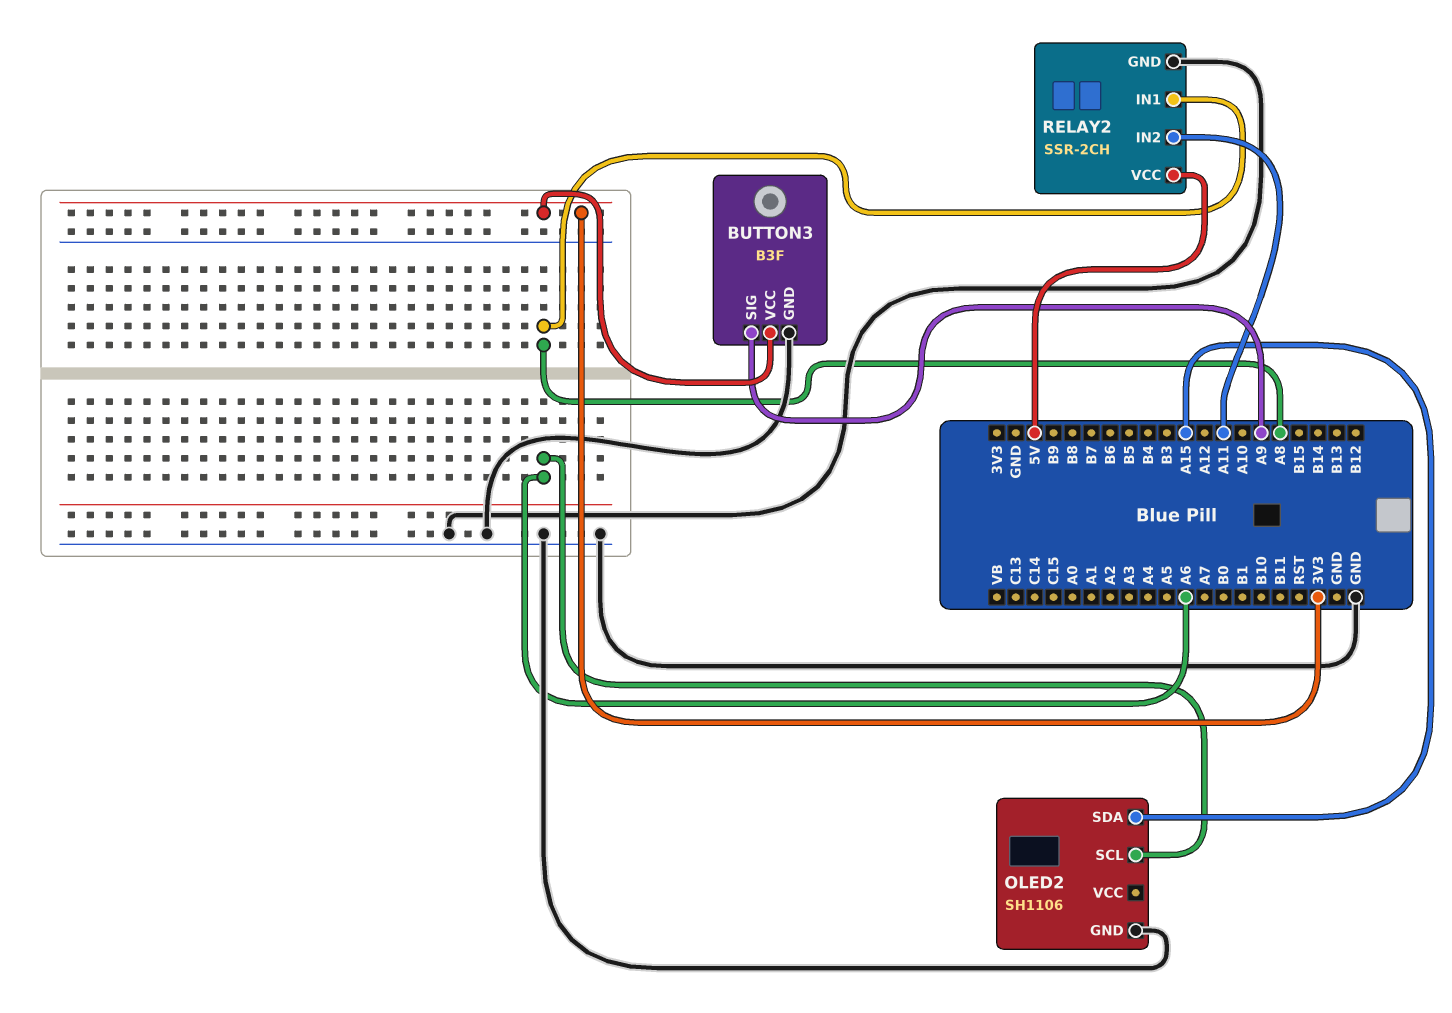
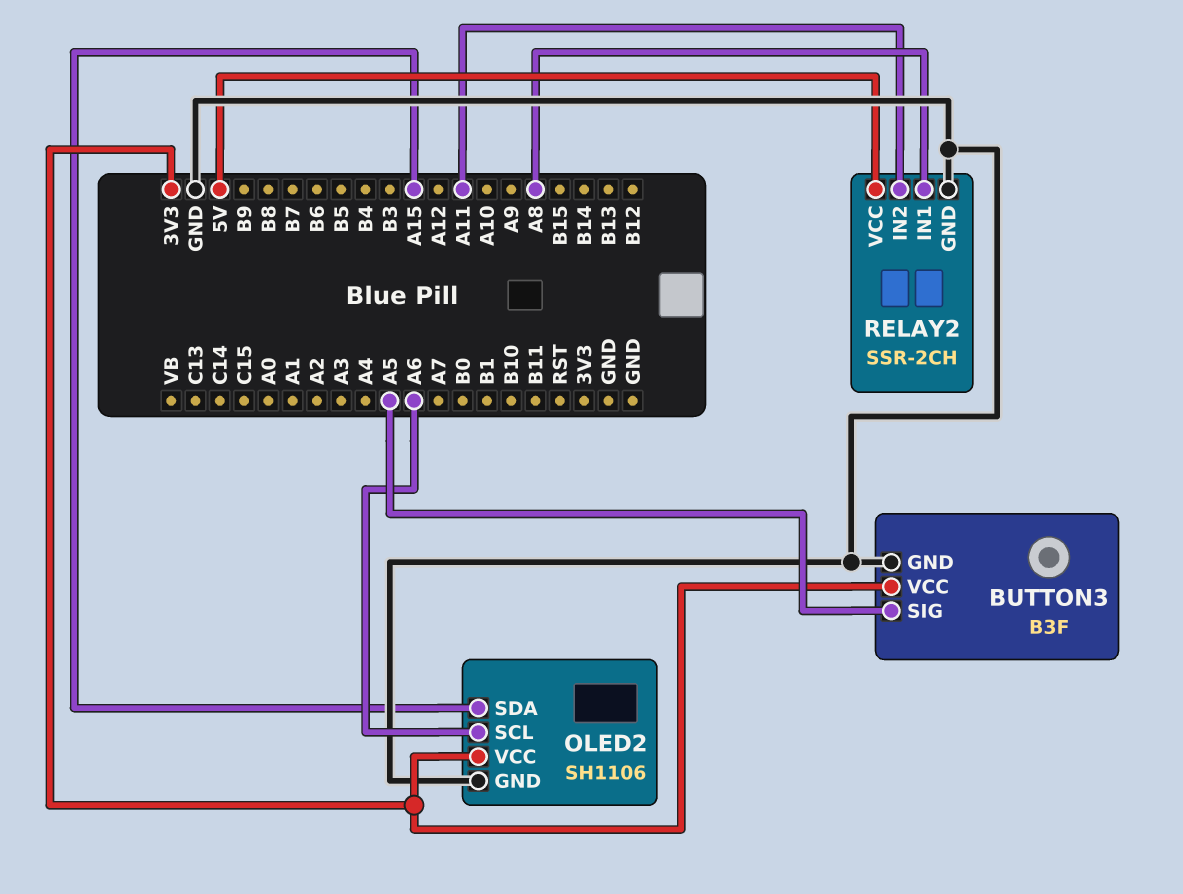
BUTTON3 pin SIG: A9 -> A5
OLED2 pin VCC: none -> 3V3

